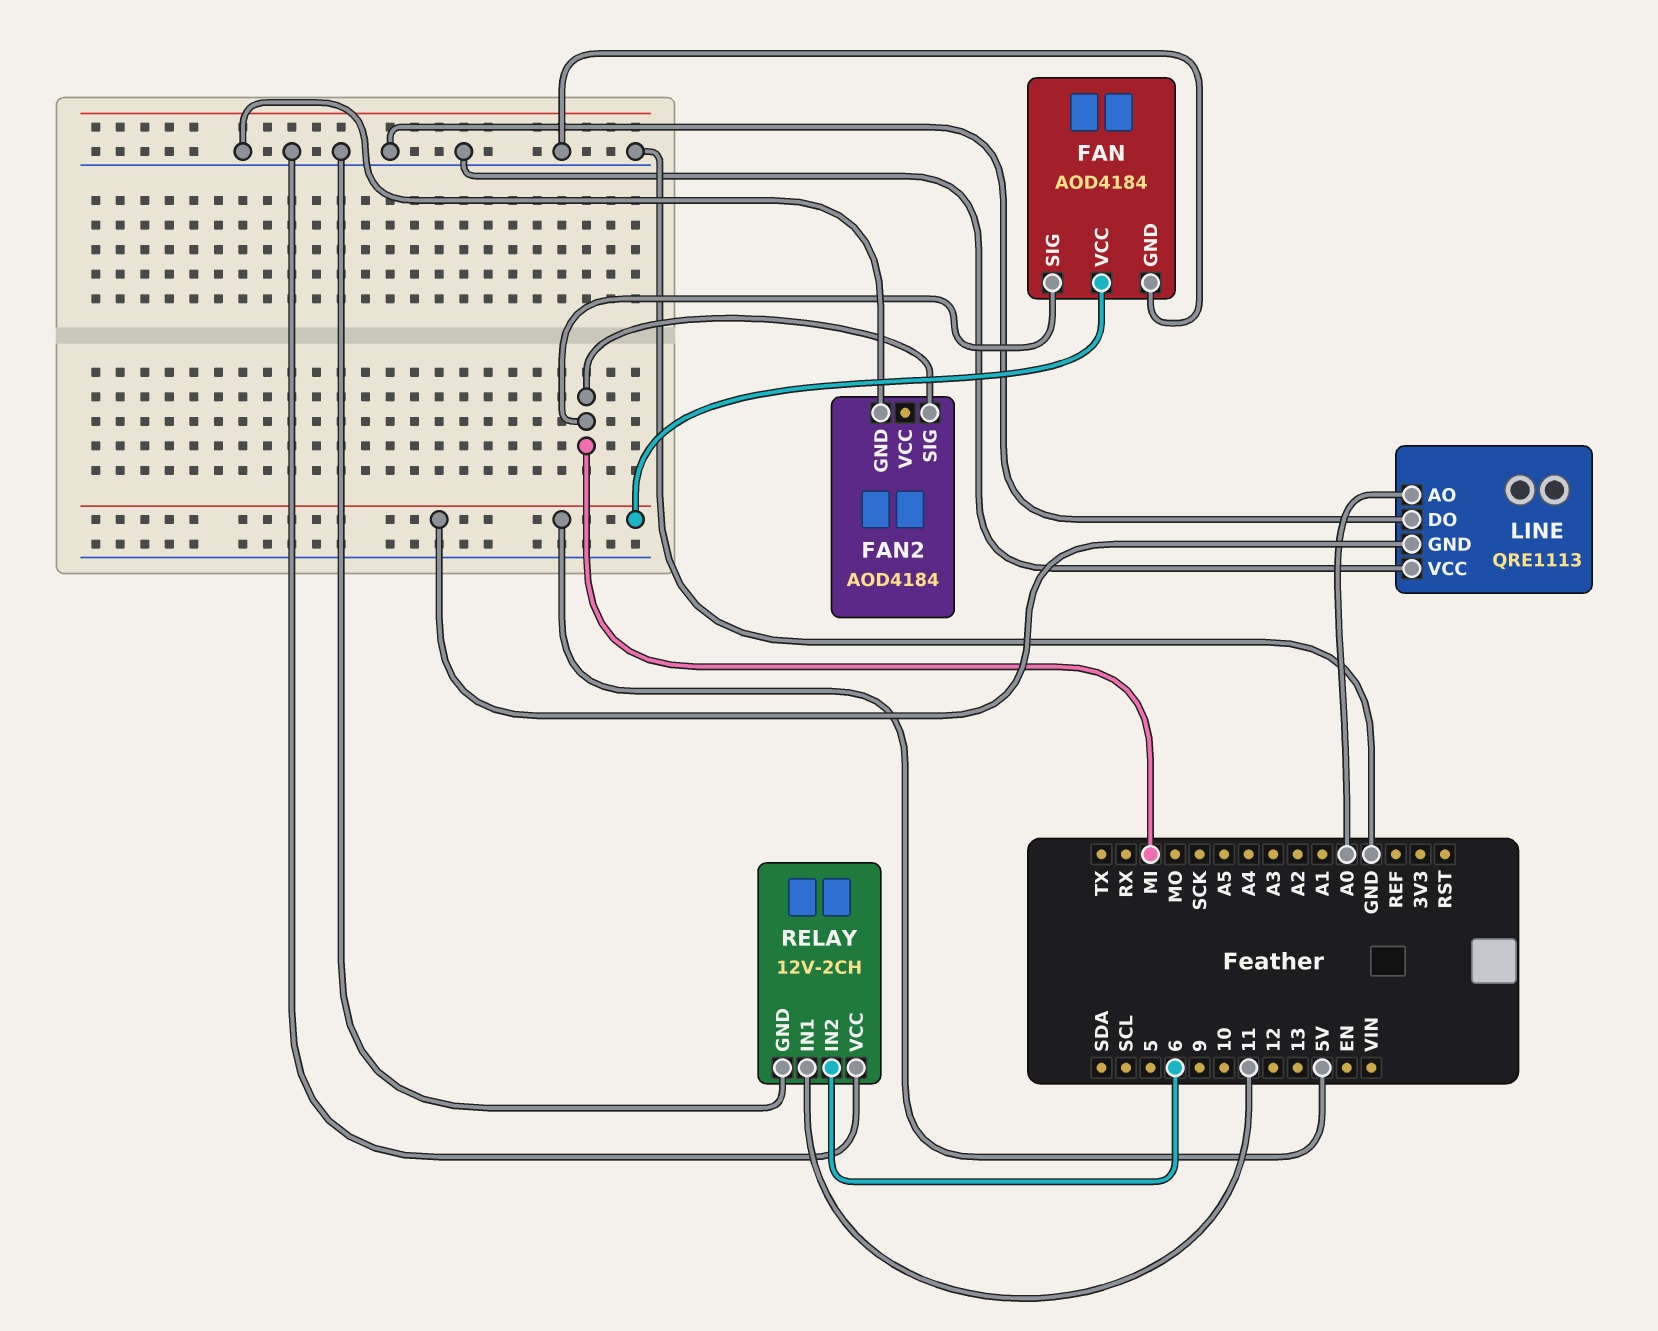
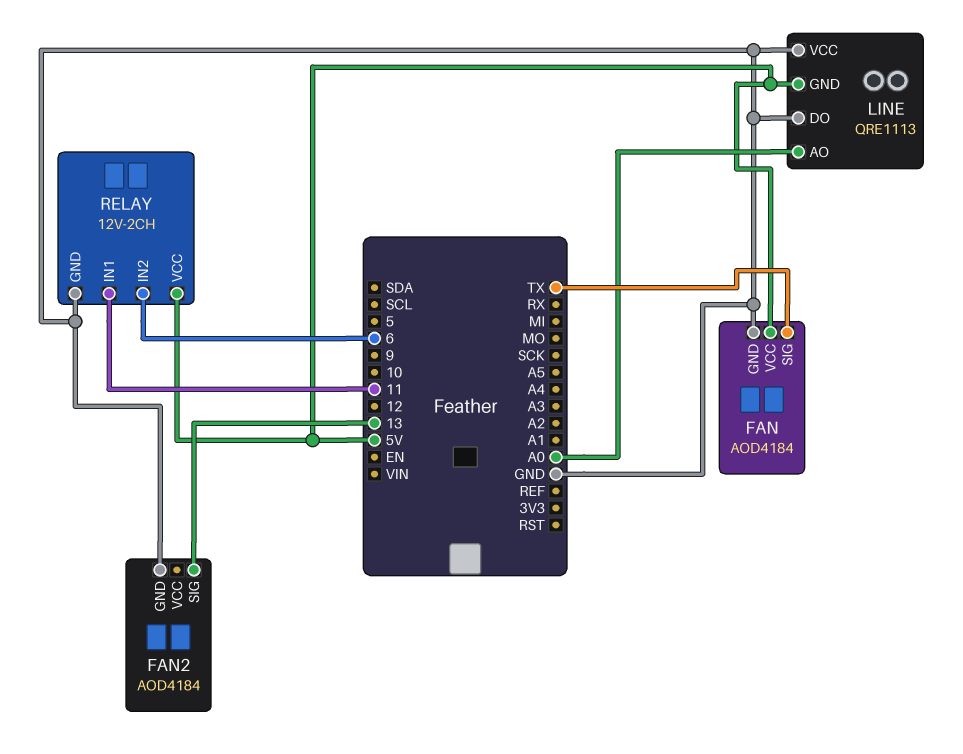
FAN pin SIG: MI -> TX
FAN2 pin SIG: MI -> 13
RELAY pin VCC: GND -> 5V

